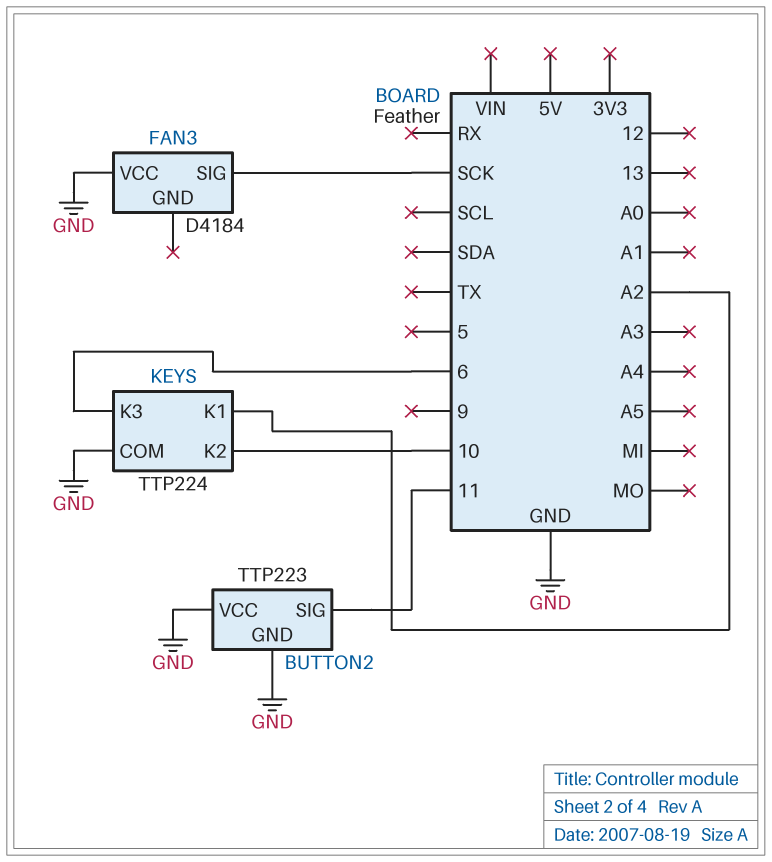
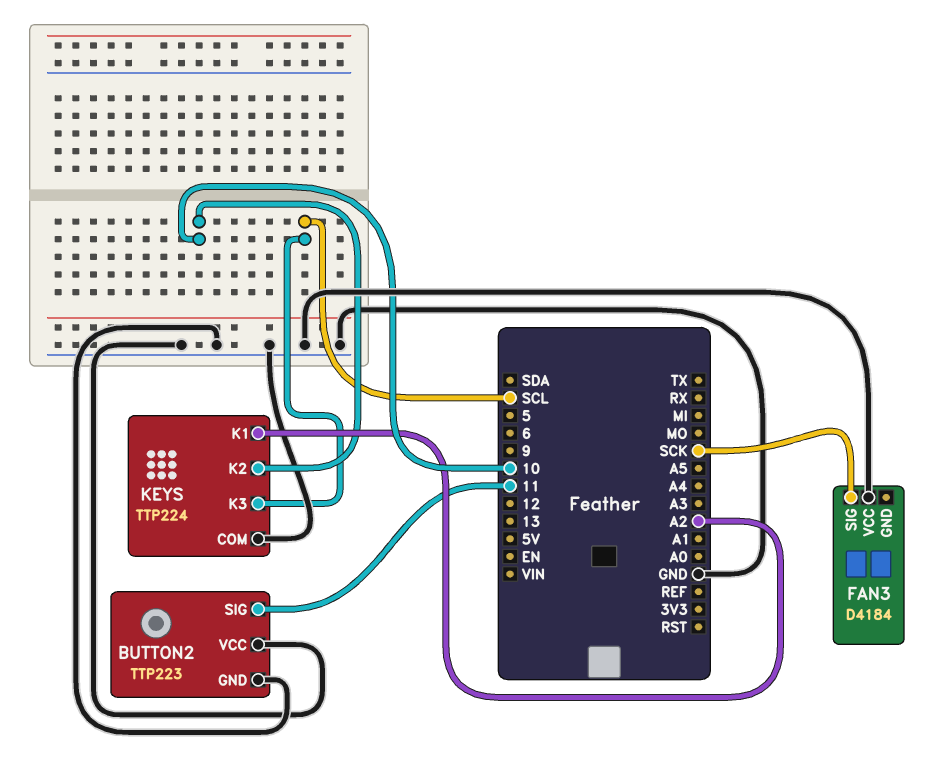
KEYS pin K3: 6 -> SCL

